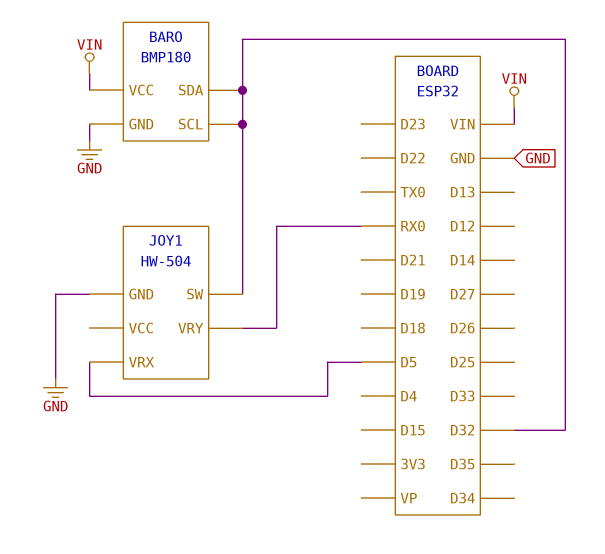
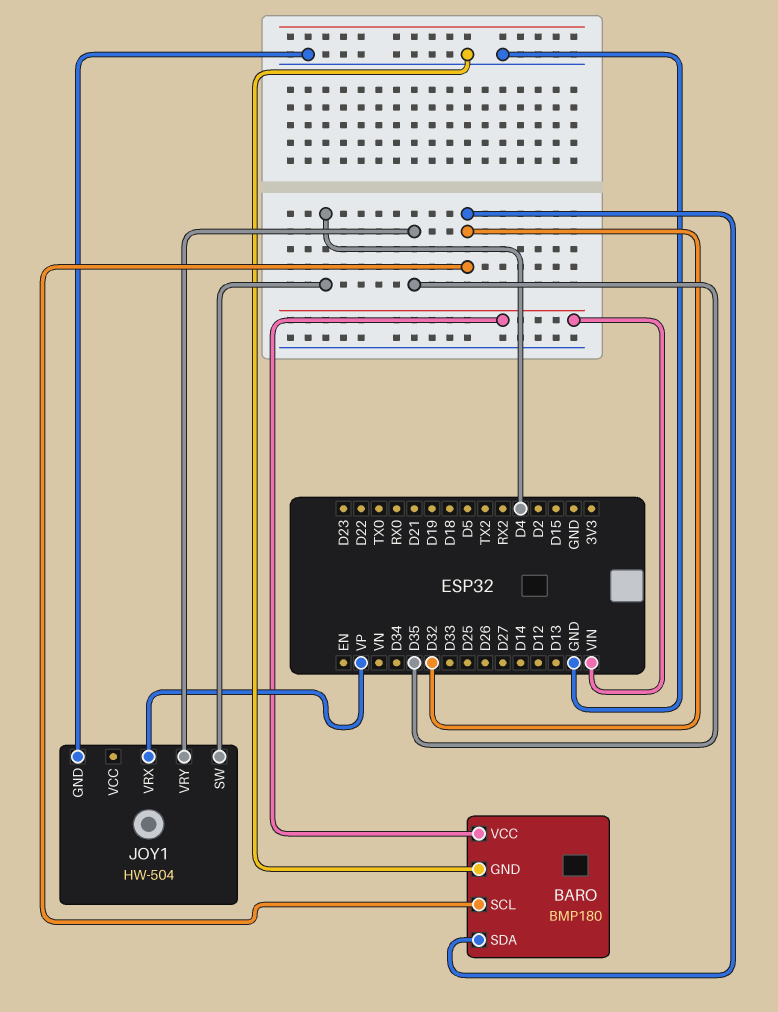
JOY1 pin SW: D32 -> D4
JOY1 pin VRX: D5 -> VP
JOY1 pin VRY: RX0 -> D35

